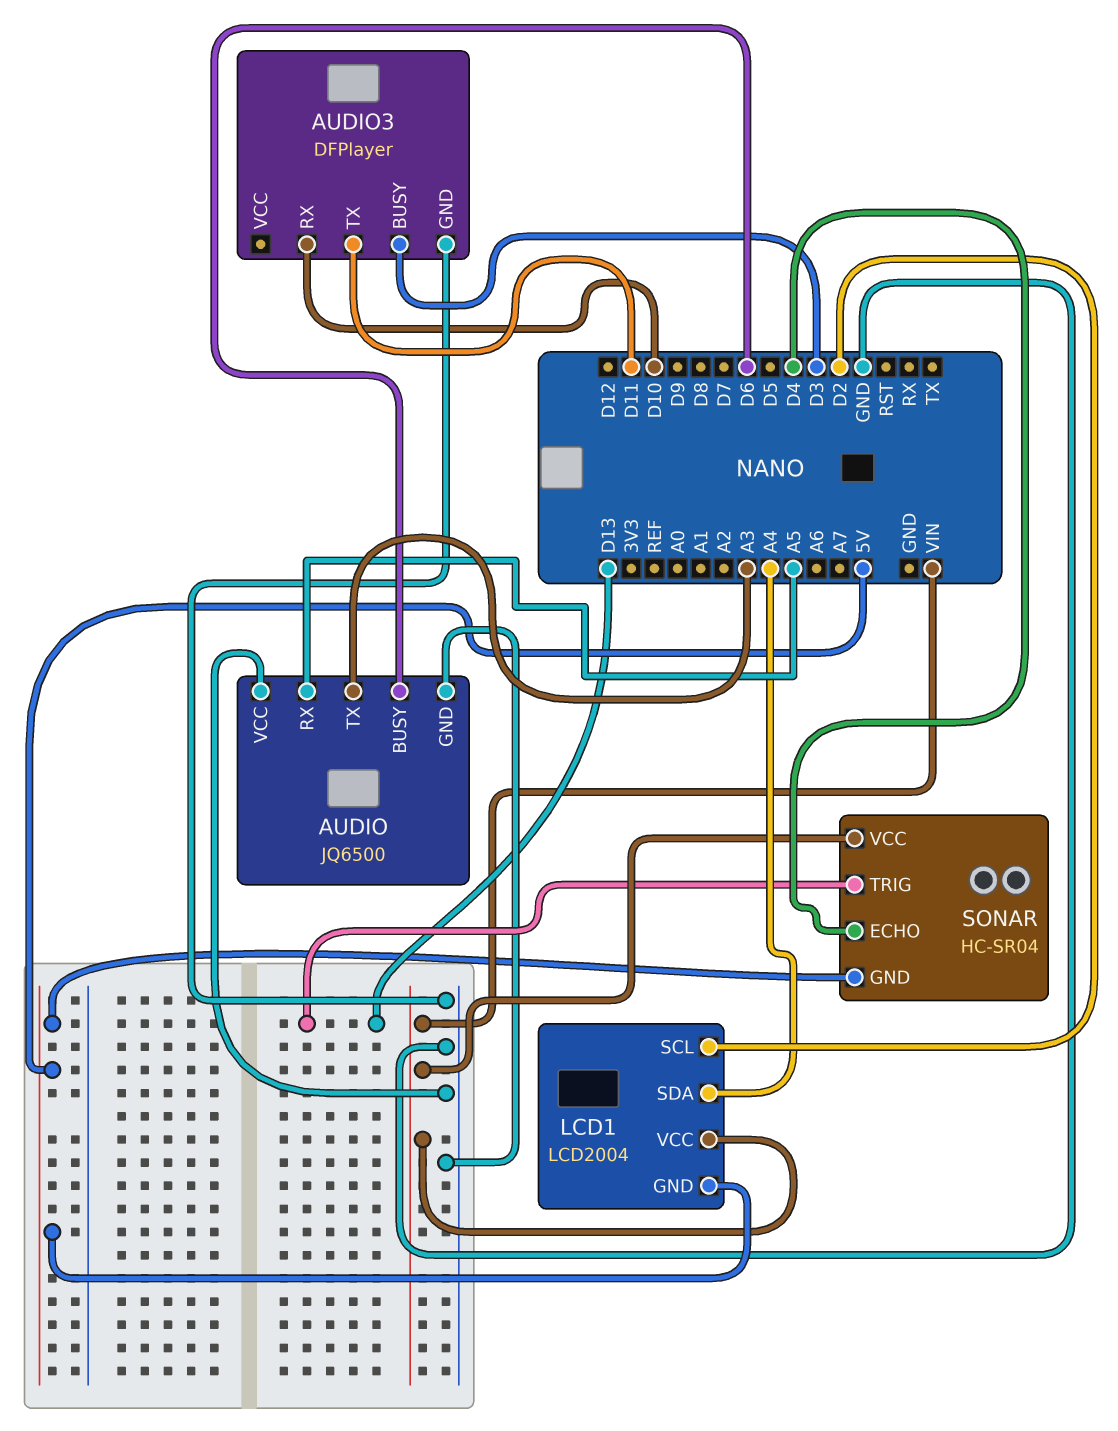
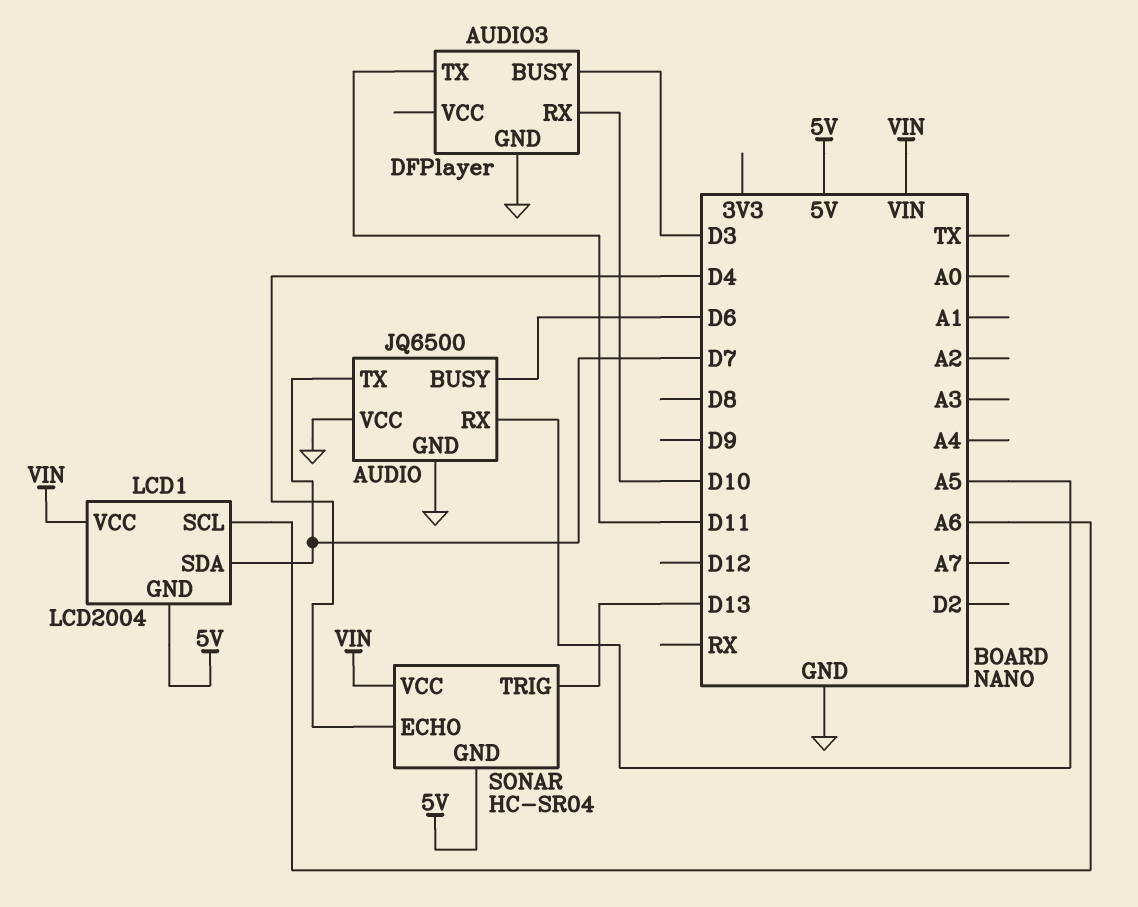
AUDIO pin TX: A3 -> D7
LCD1 pin SCL: D2 -> A6
LCD1 pin SDA: A4 -> D7

